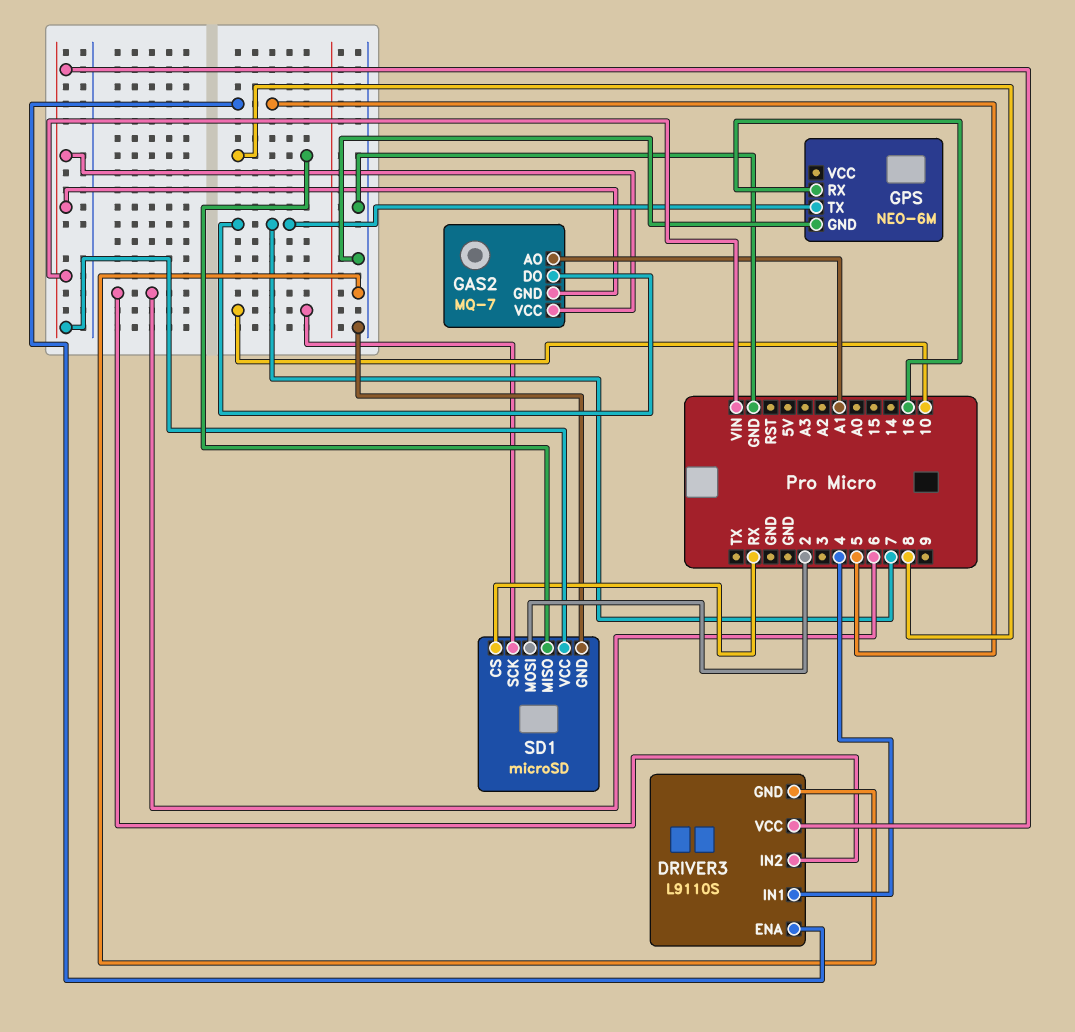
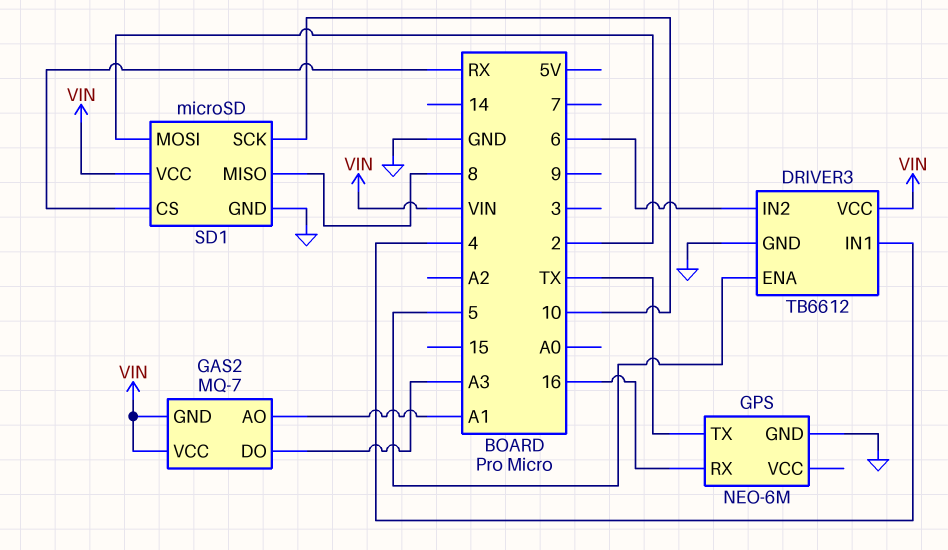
DRIVER3: L9110S -> TB6612
GAS2 pin DO: 7 -> A3
GPS pin TX: 7 -> TX

